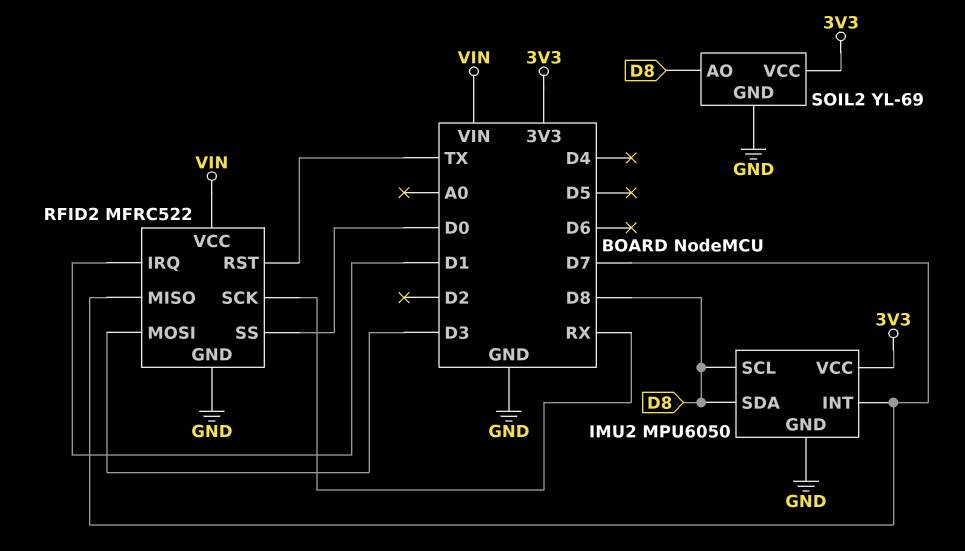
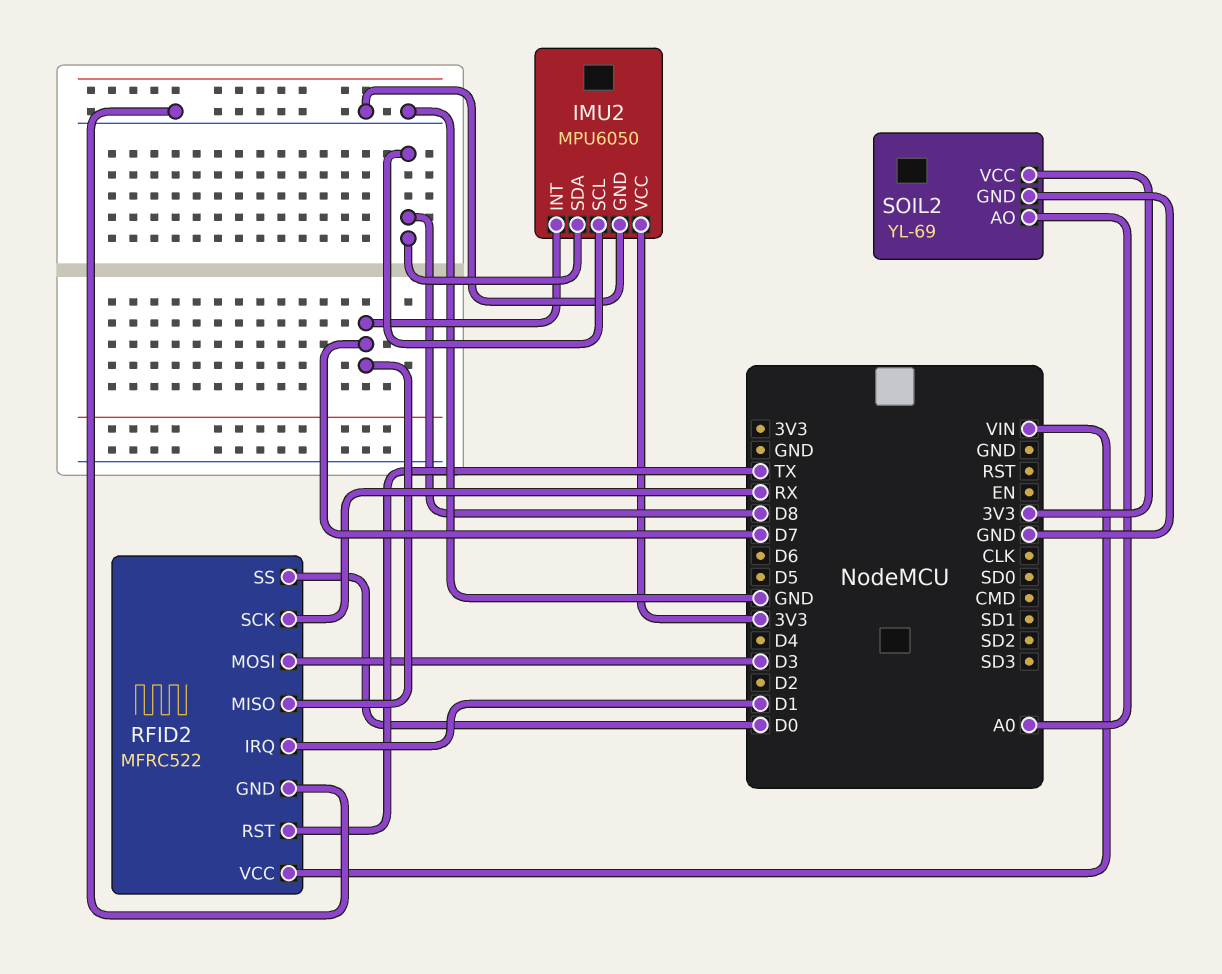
SOIL2 pin AO: D8 -> A0

